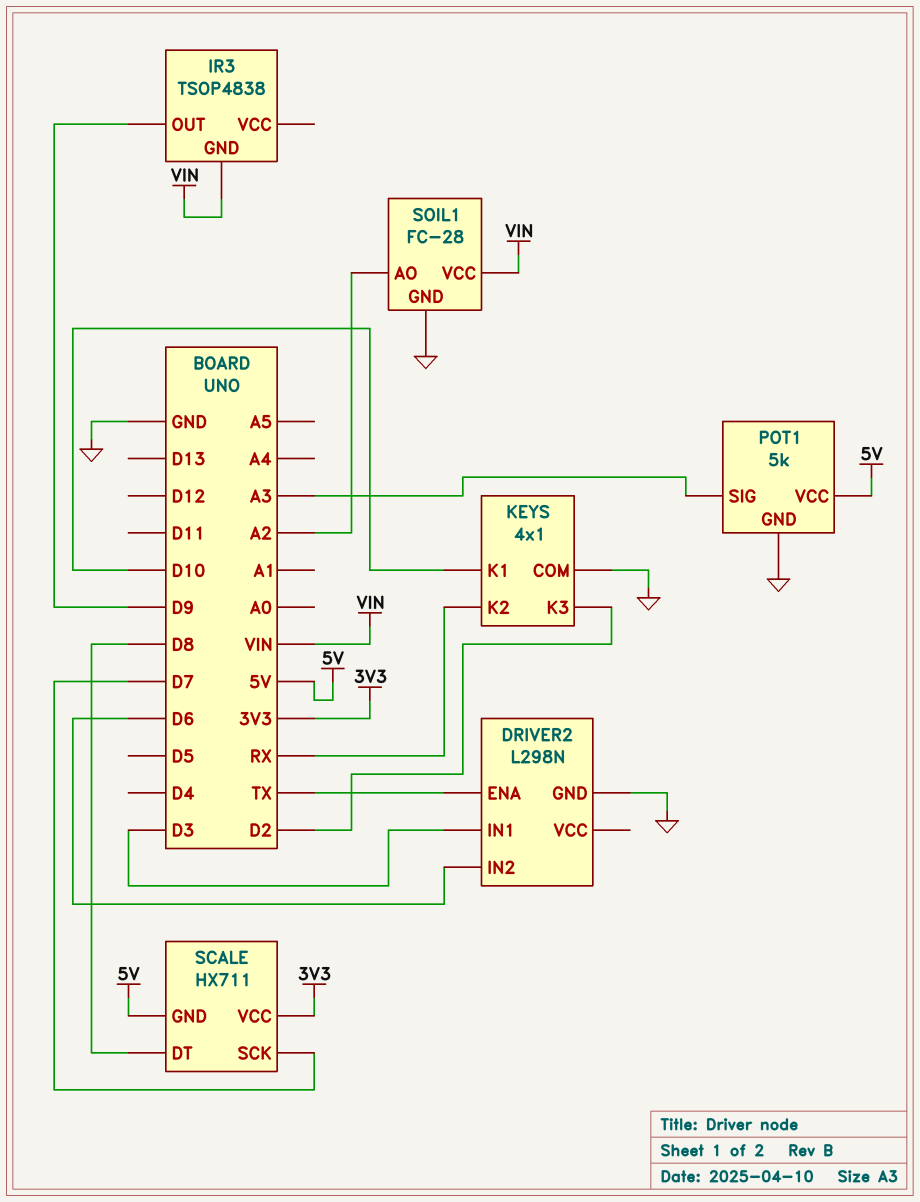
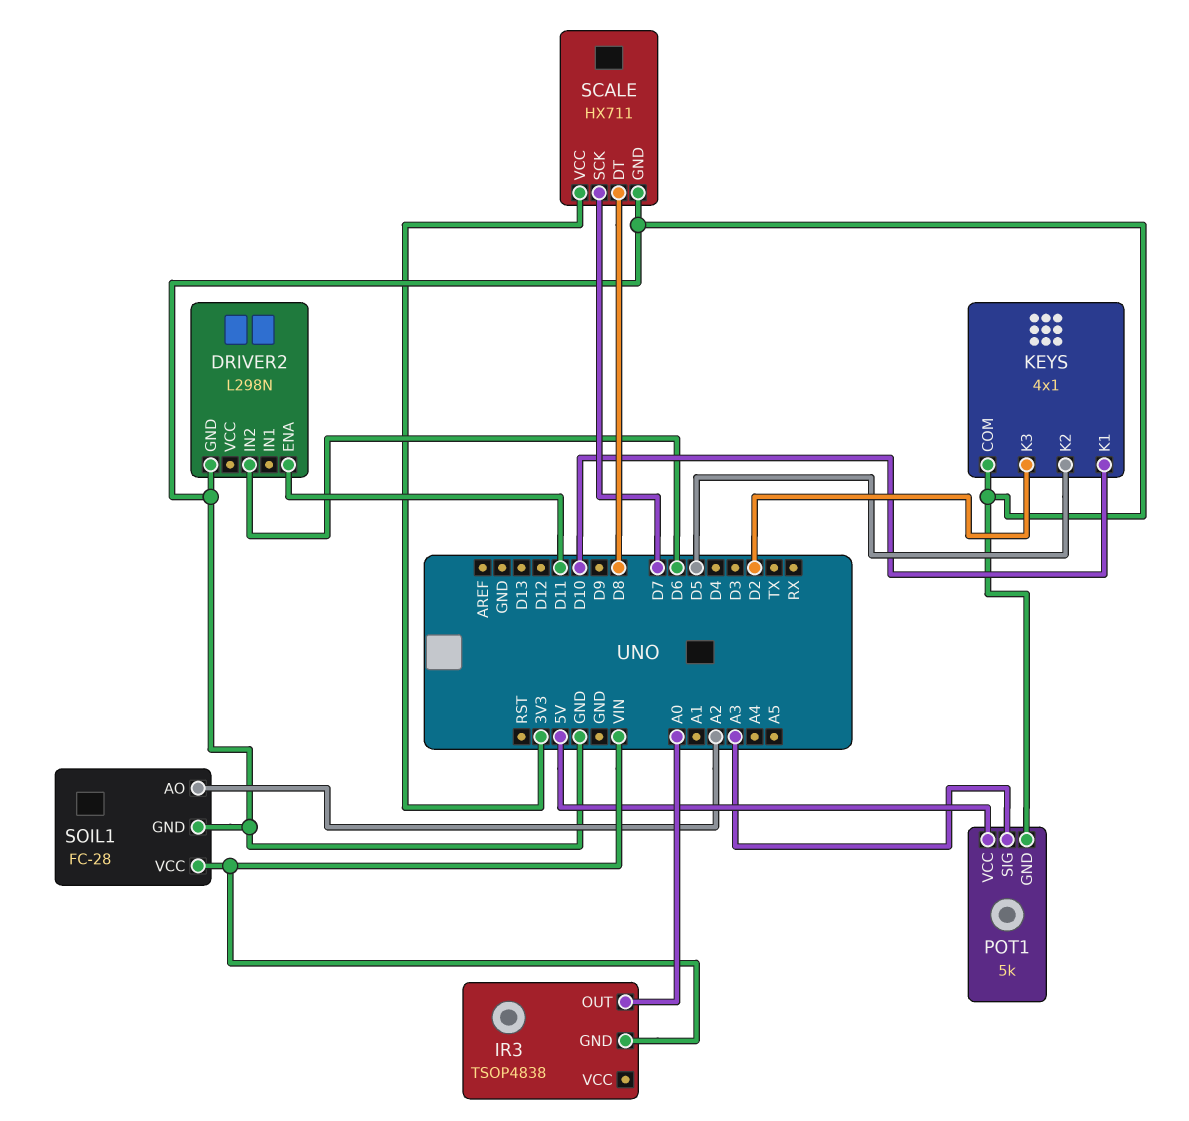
DRIVER2 pin ENA: TX -> D11
DRIVER2 pin IN1: D3 -> none
IR3 pin OUT: D9 -> A0
KEYS pin K2: RX -> D5
SCALE pin GND: 5V -> GND

